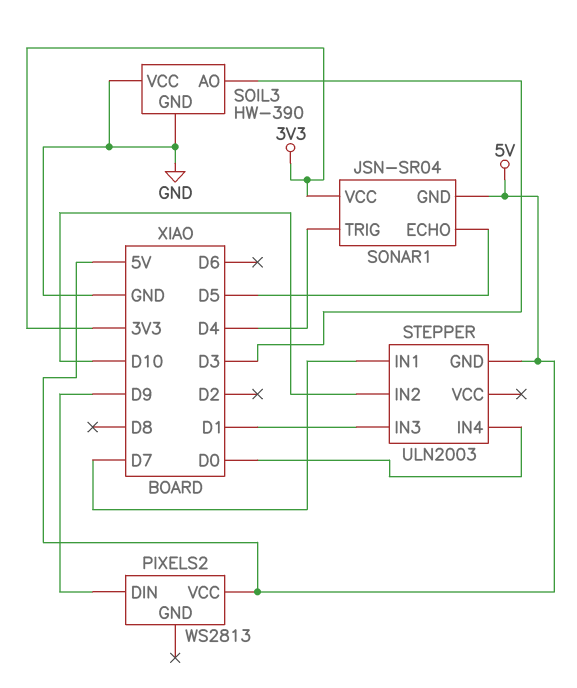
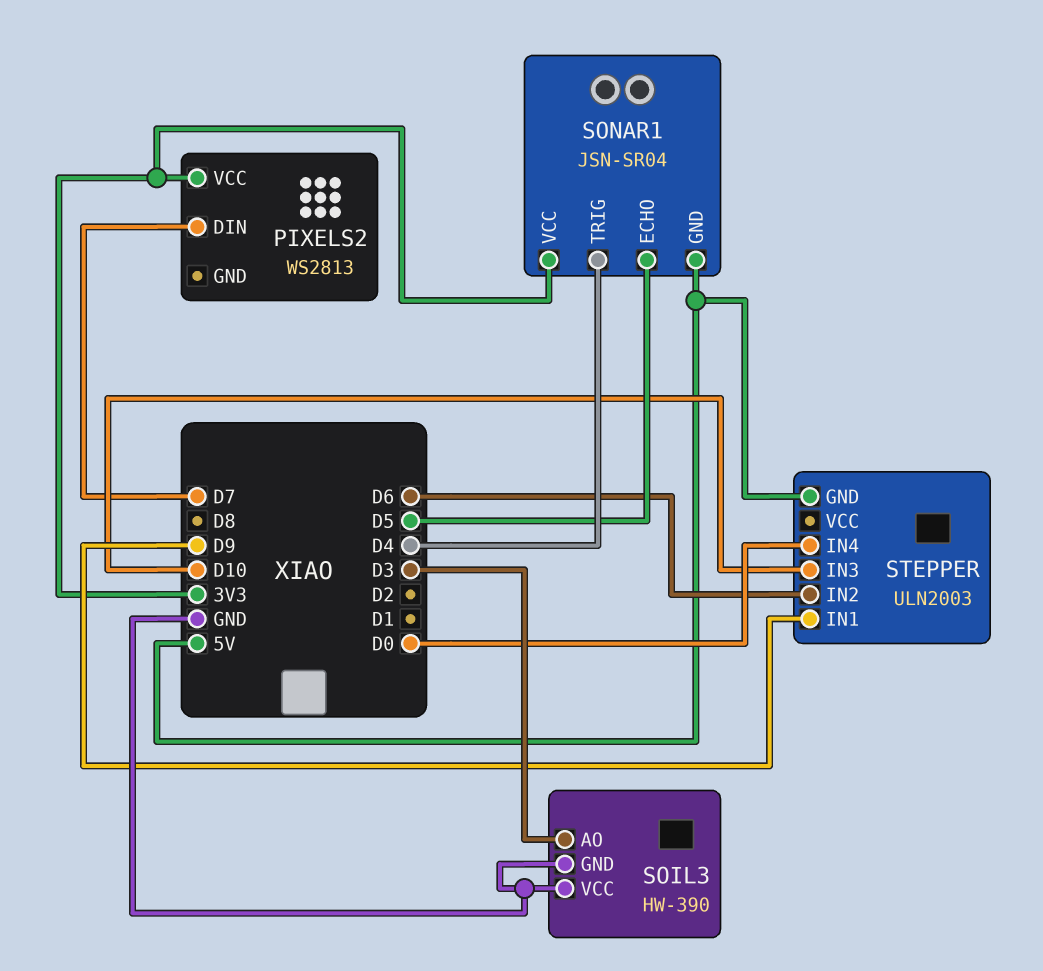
PIXELS2 pin DIN: D9 -> D7
PIXELS2 pin VCC: 5V -> 3V3
STEPPER pin IN1: D7 -> D9
STEPPER pin IN2: D10 -> D6
STEPPER pin IN3: D1 -> D10

